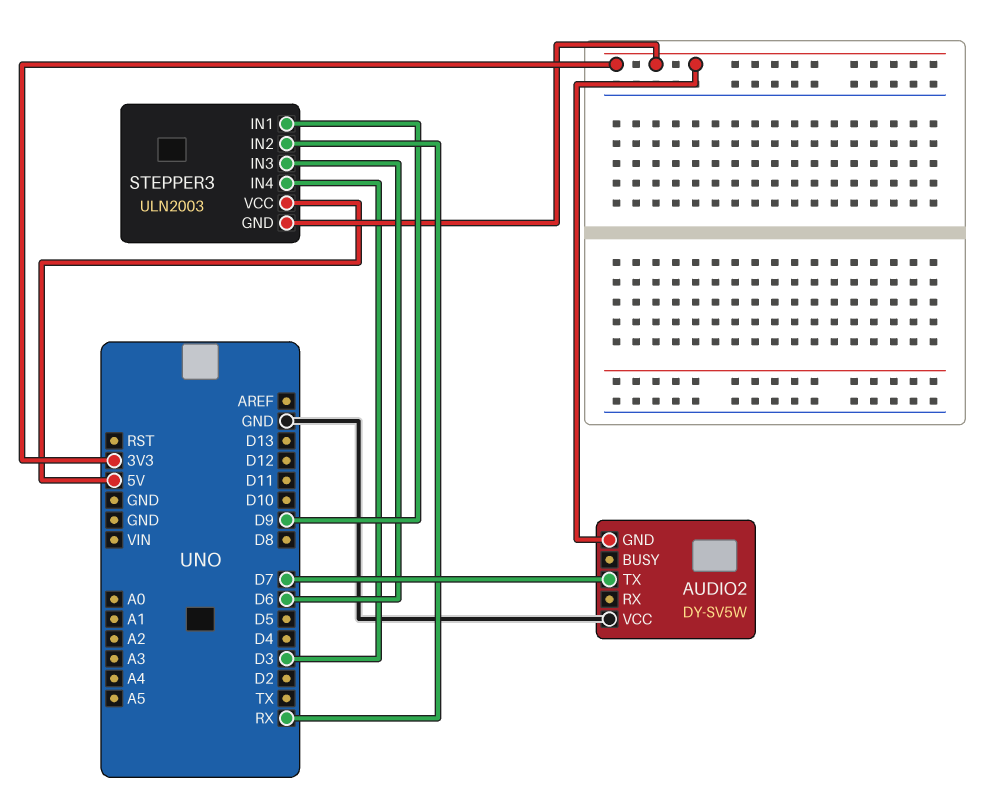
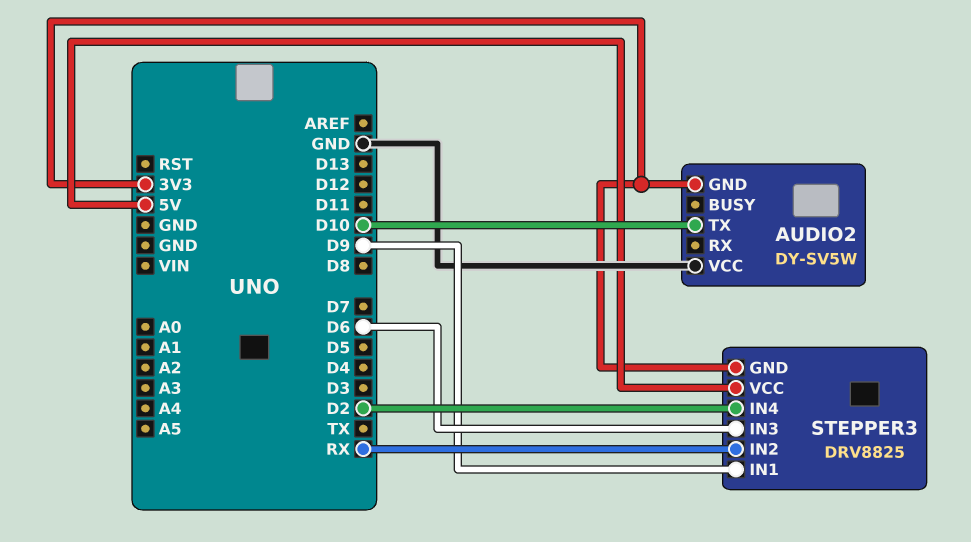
AUDIO2 pin TX: D7 -> D10
STEPPER3: ULN2003 -> DRV8825
STEPPER3 pin IN4: D3 -> D2

